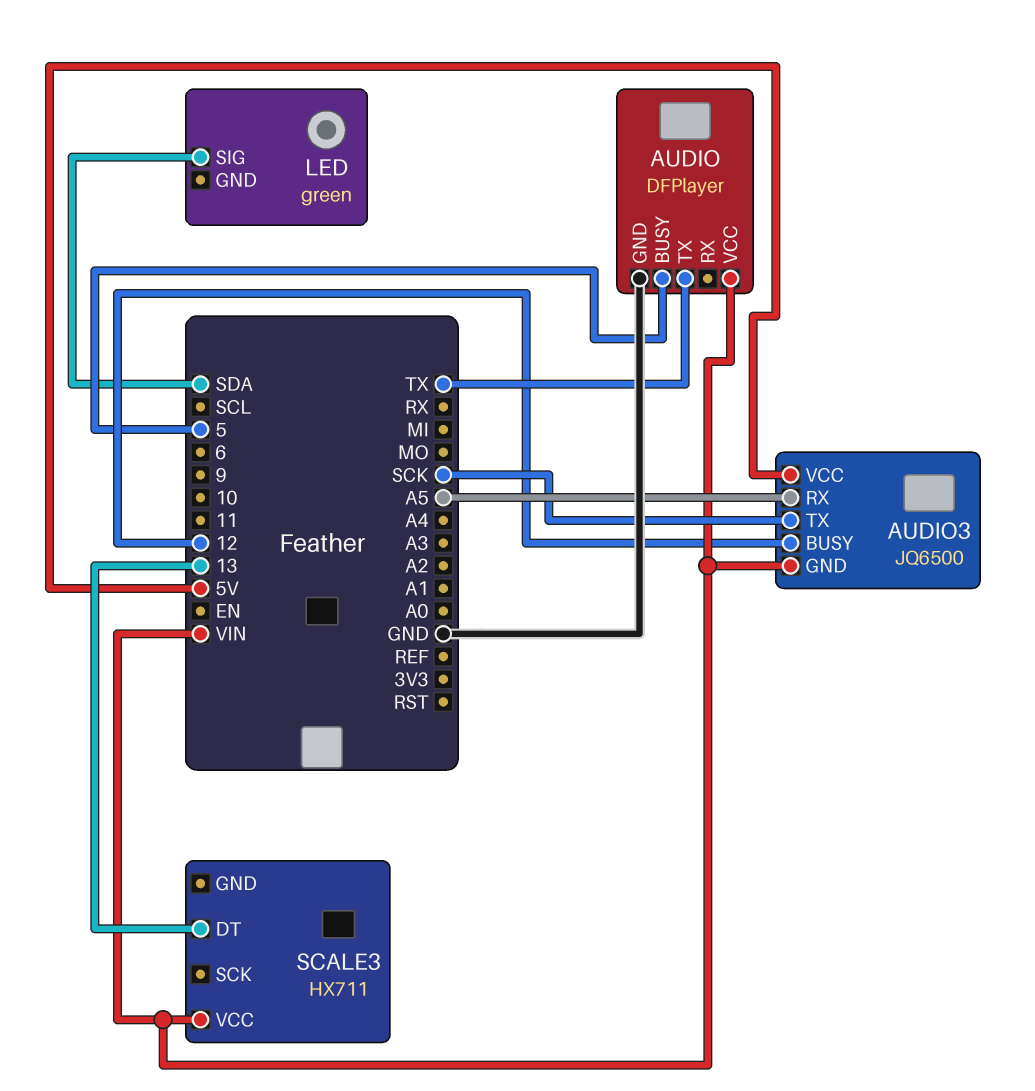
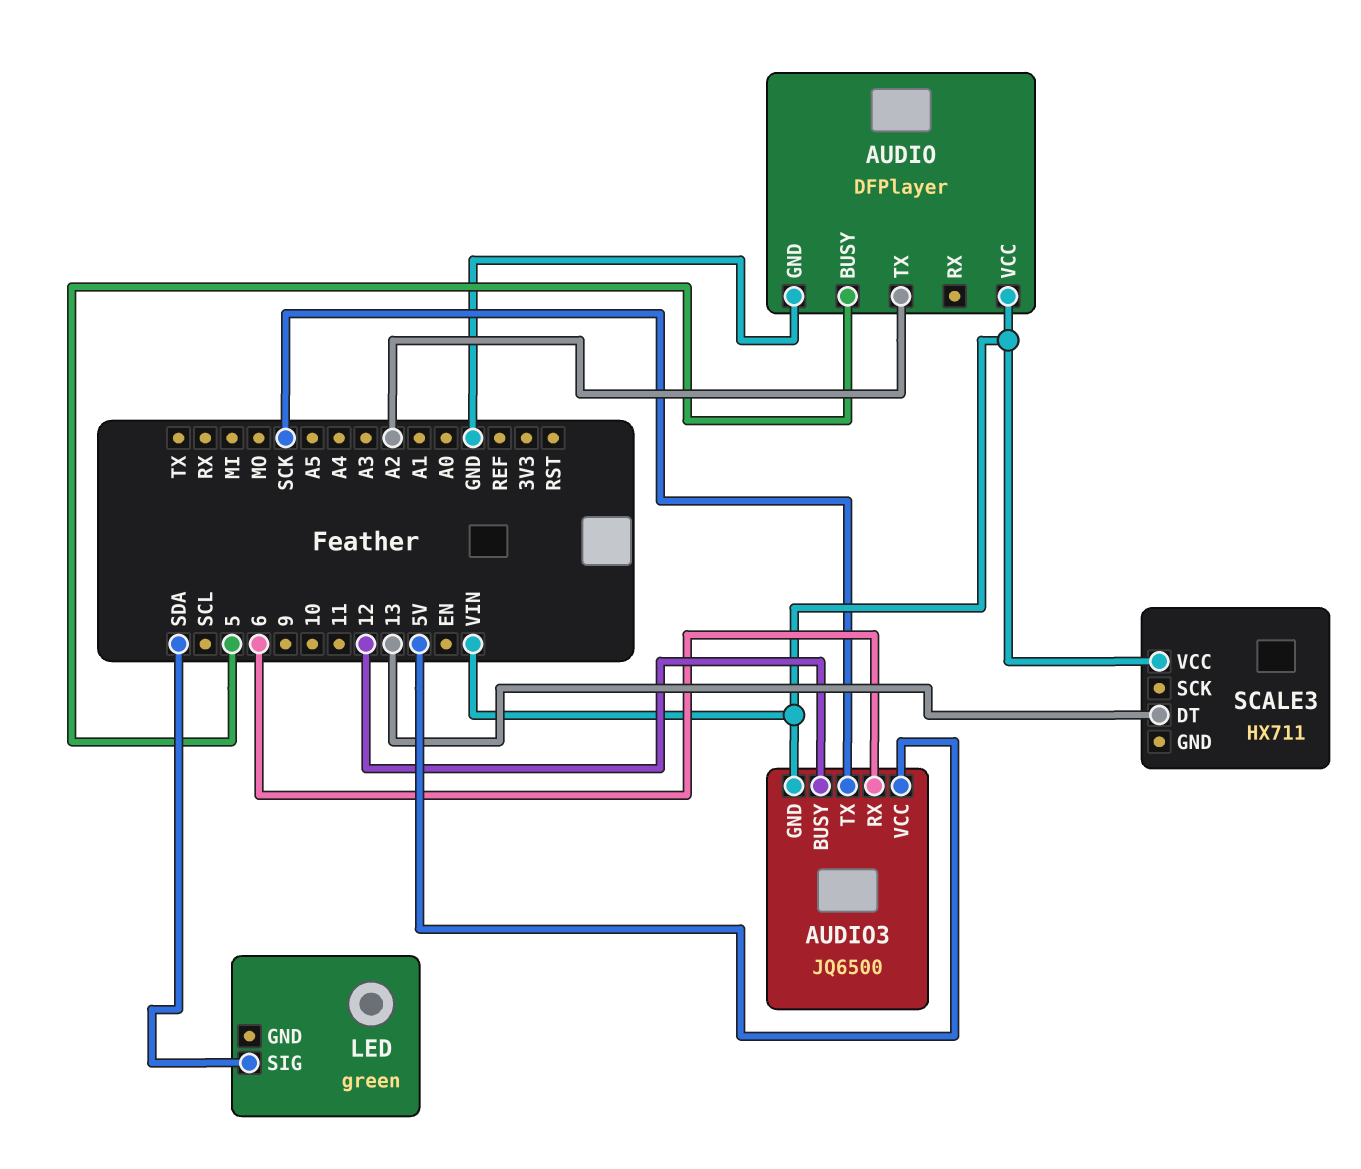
AUDIO pin TX: TX -> A2
AUDIO3 pin RX: A5 -> 6

